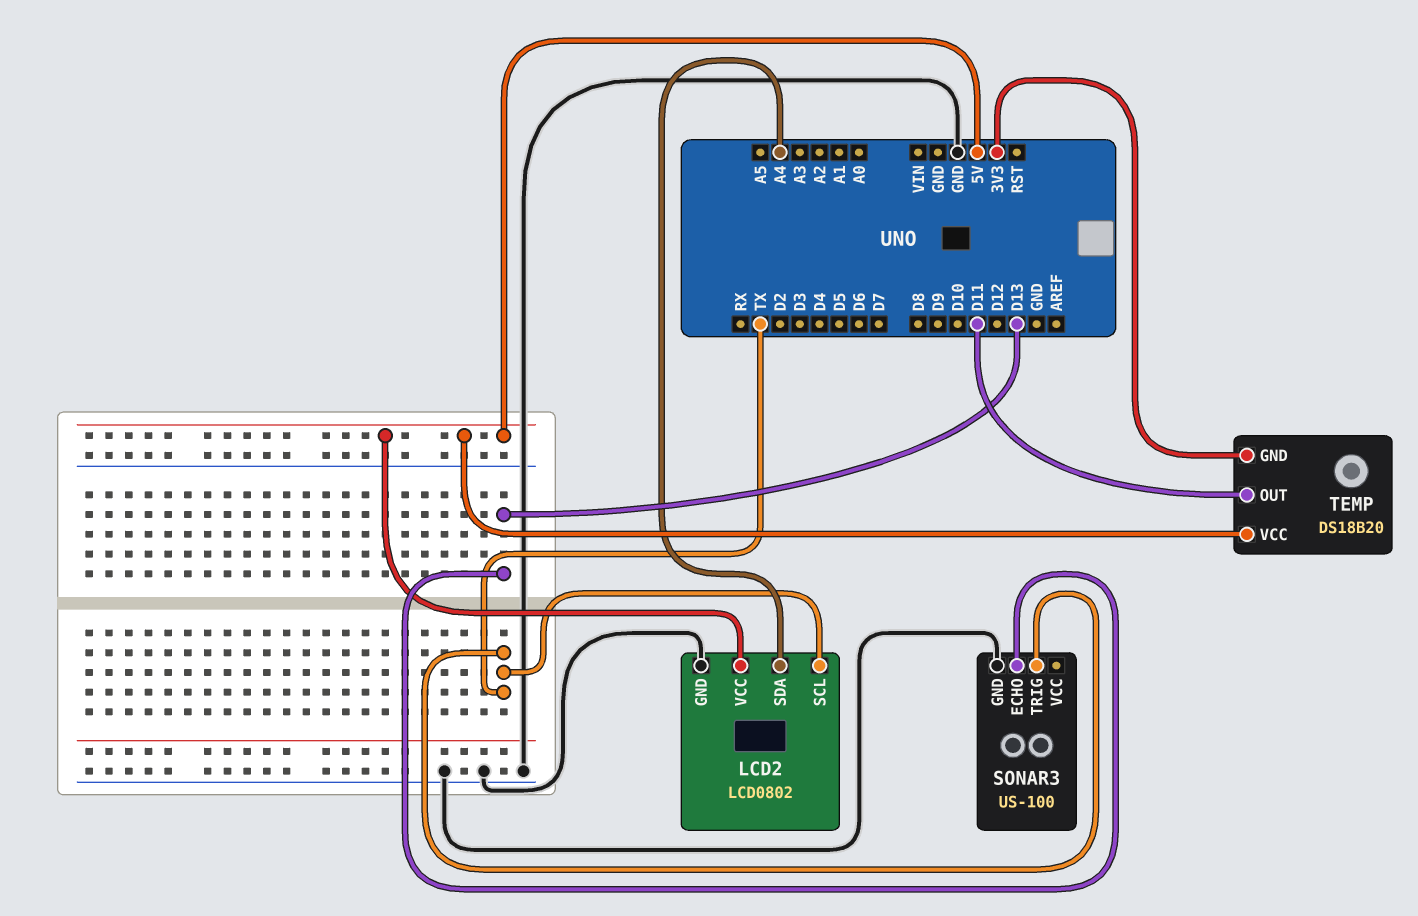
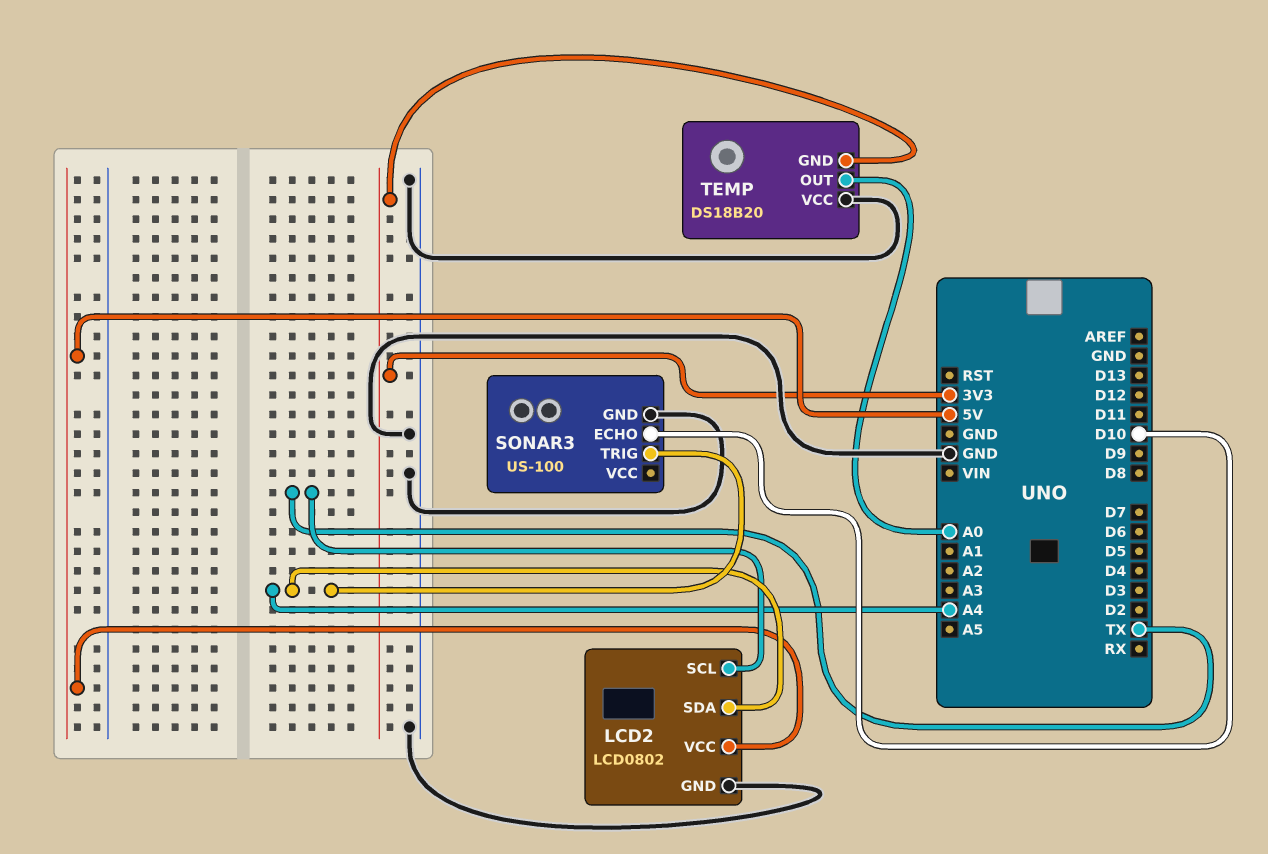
SONAR3 pin ECHO: D13 -> D10
SONAR3 pin TRIG: TX -> A4
TEMP pin OUT: D11 -> A0
TEMP pin VCC: 5V -> GND

